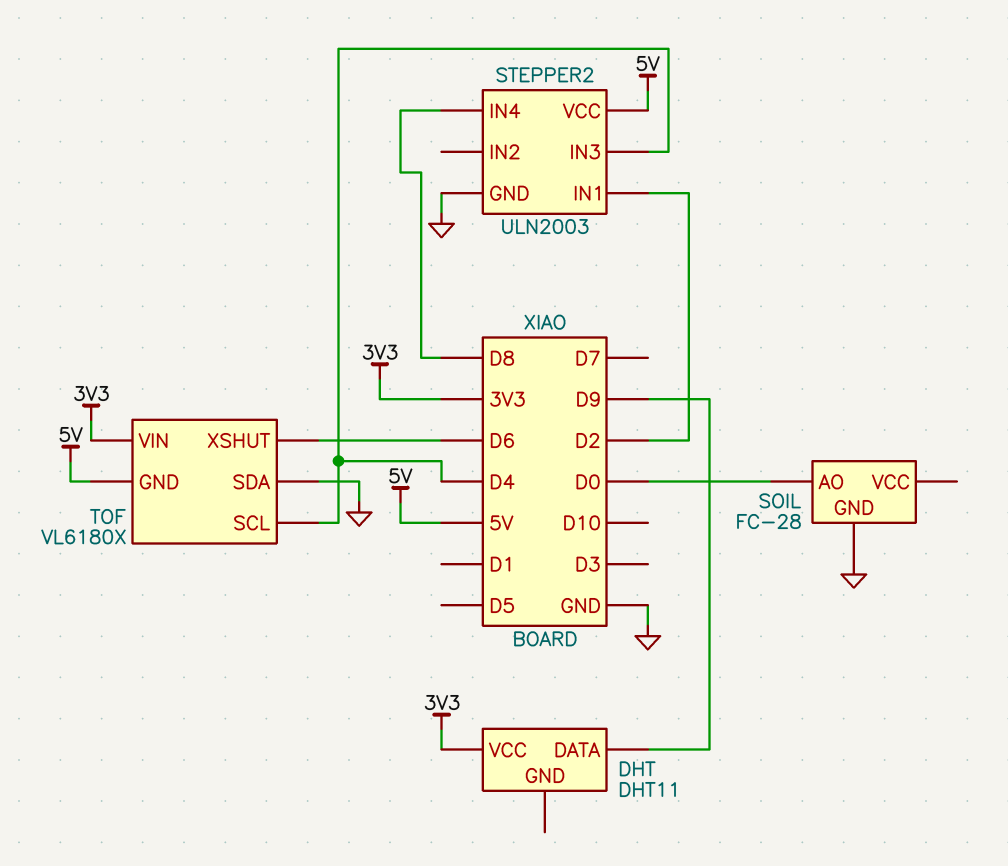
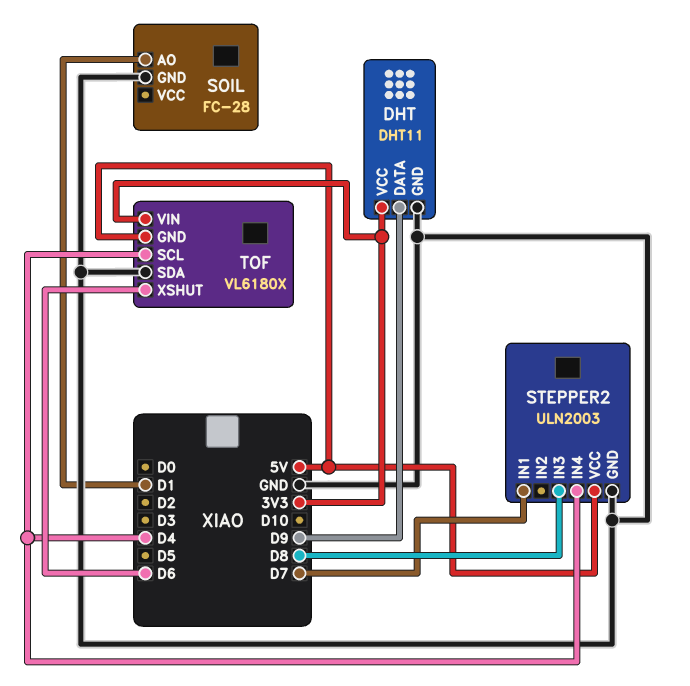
DHT pin GND: none -> GND
SOIL pin AO: D0 -> D1
STEPPER2 pin IN1: D2 -> D7
STEPPER2 pin IN3: D4 -> D8
STEPPER2 pin IN4: D8 -> D4

